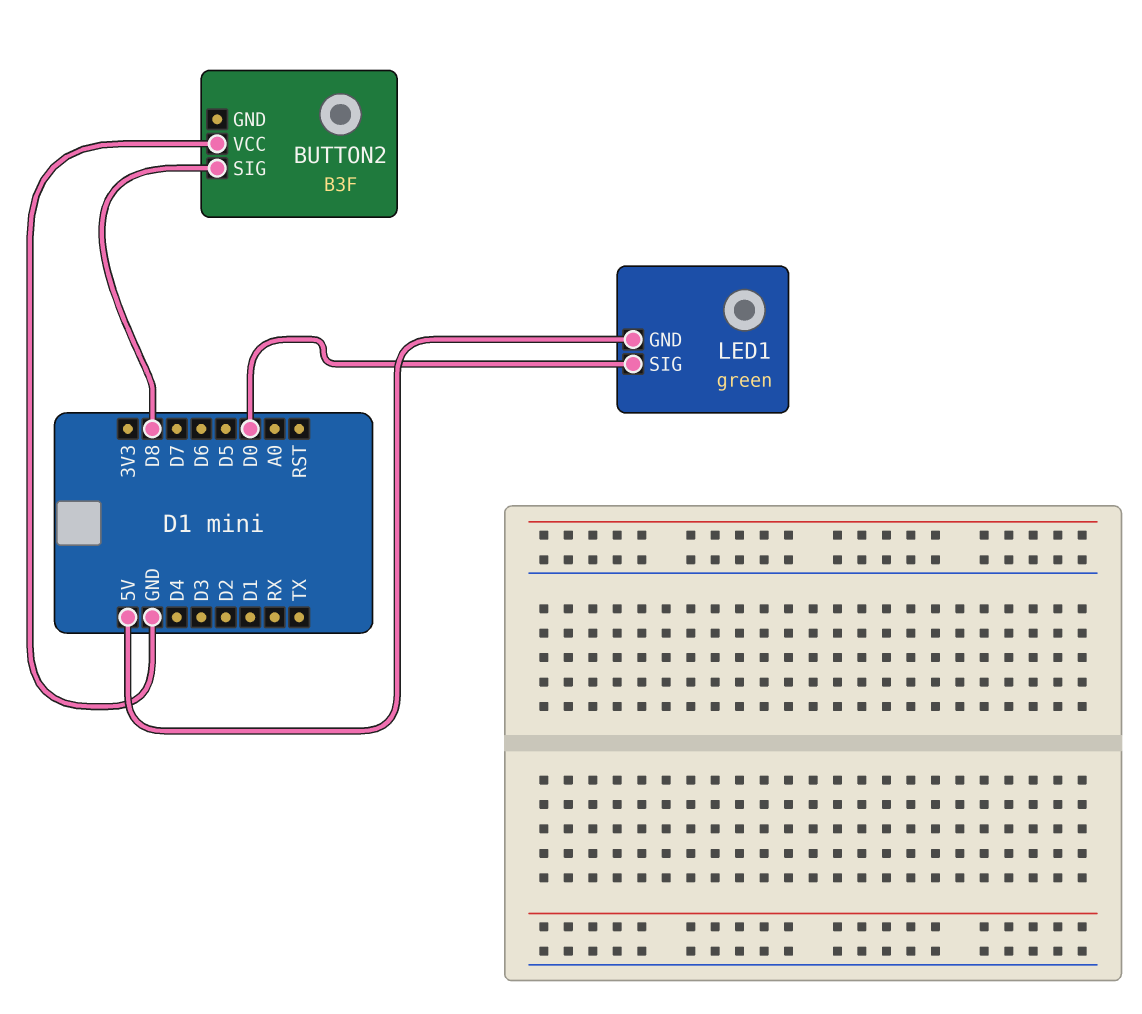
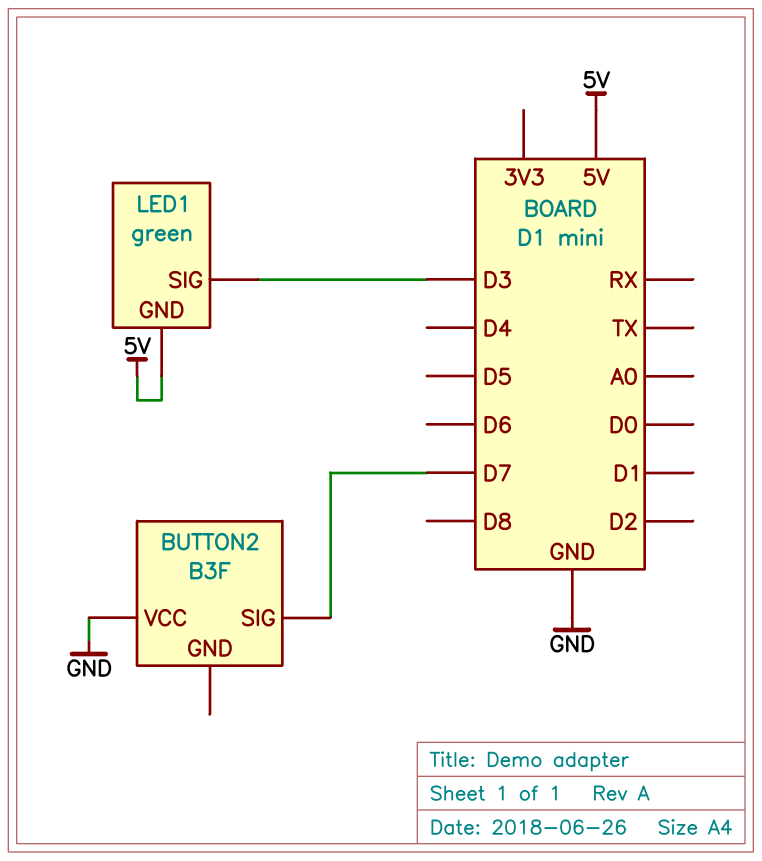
BUTTON2 pin SIG: D8 -> D7
LED1 pin SIG: D0 -> D3

